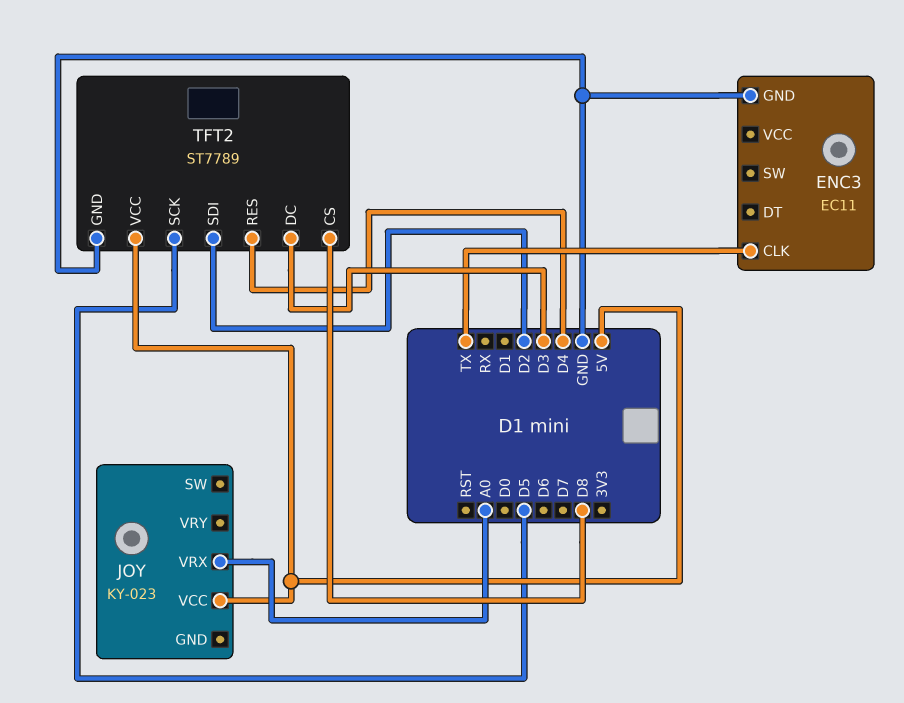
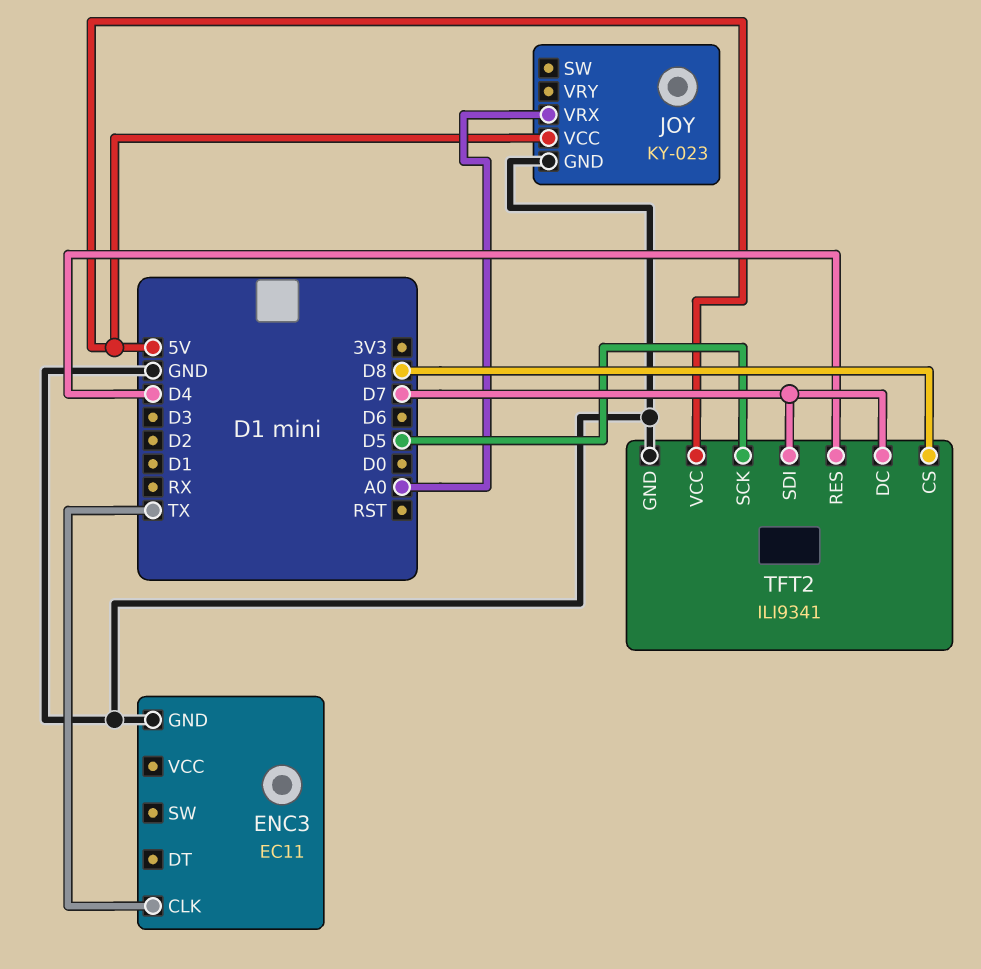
JOY pin GND: none -> GND
TFT2: ST7789 -> ILI9341
TFT2 pin DC: D3 -> D7
TFT2 pin SDI: D2 -> D7

